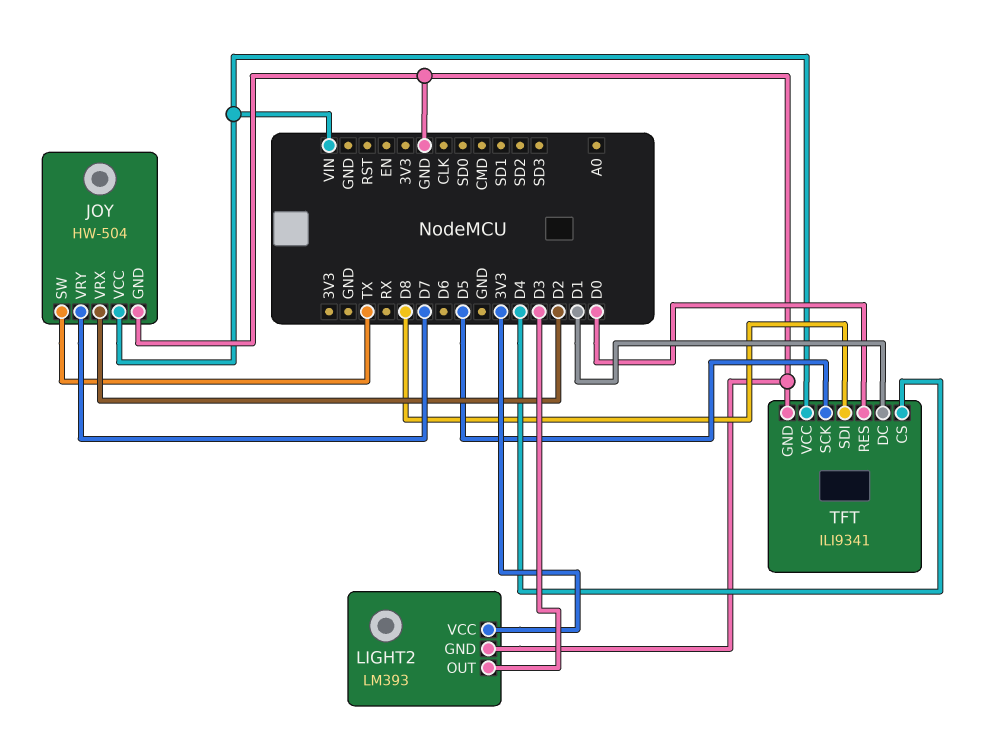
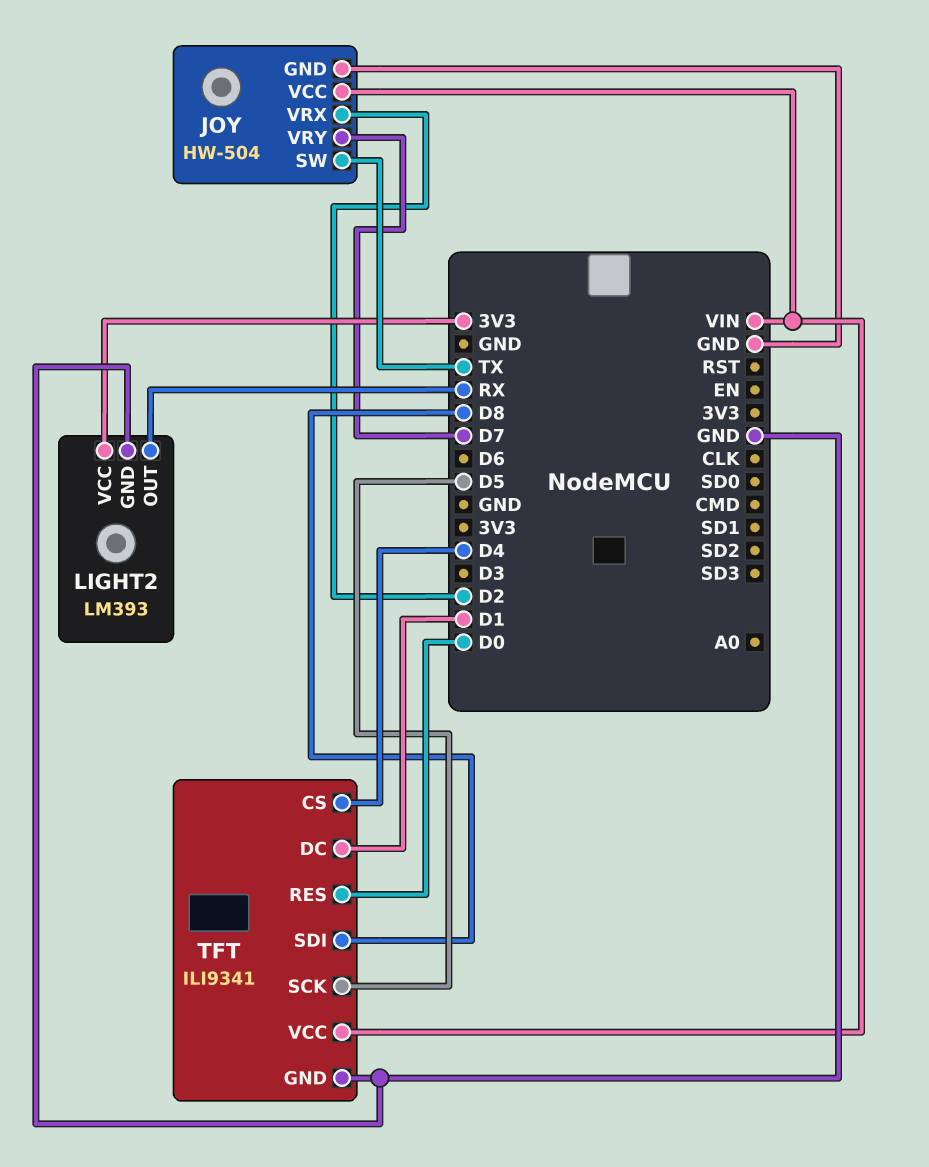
LIGHT2 pin OUT: D3 -> RX

